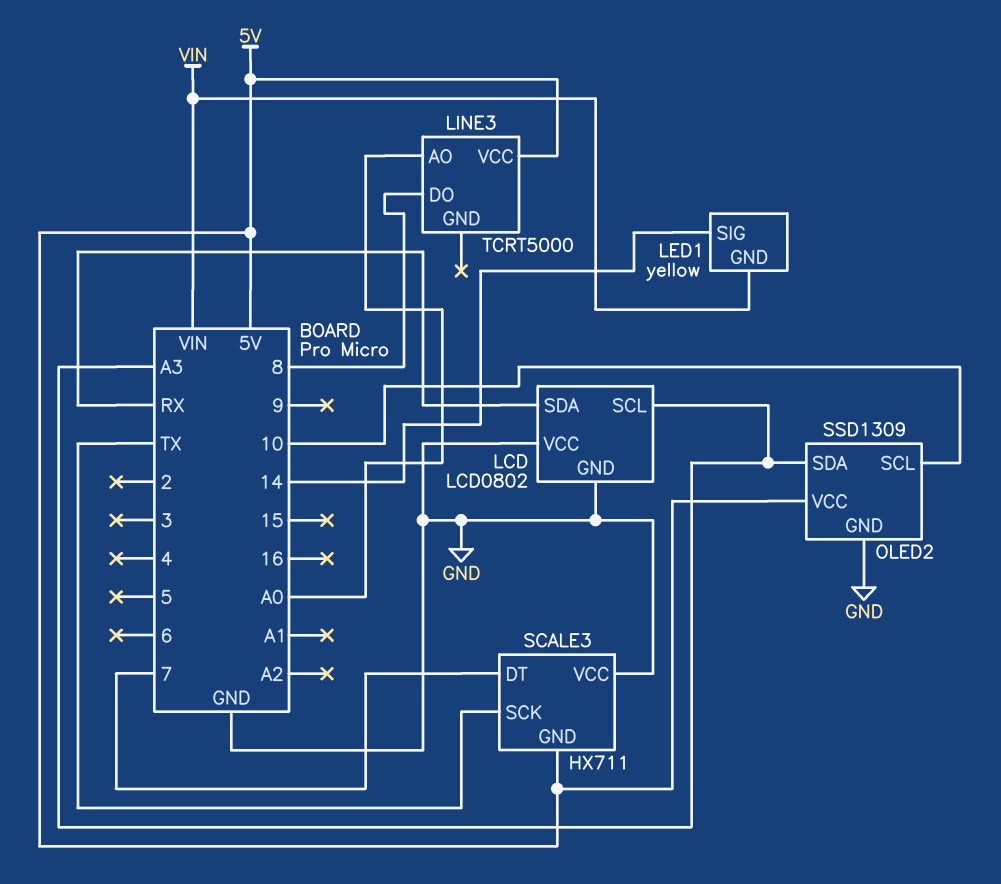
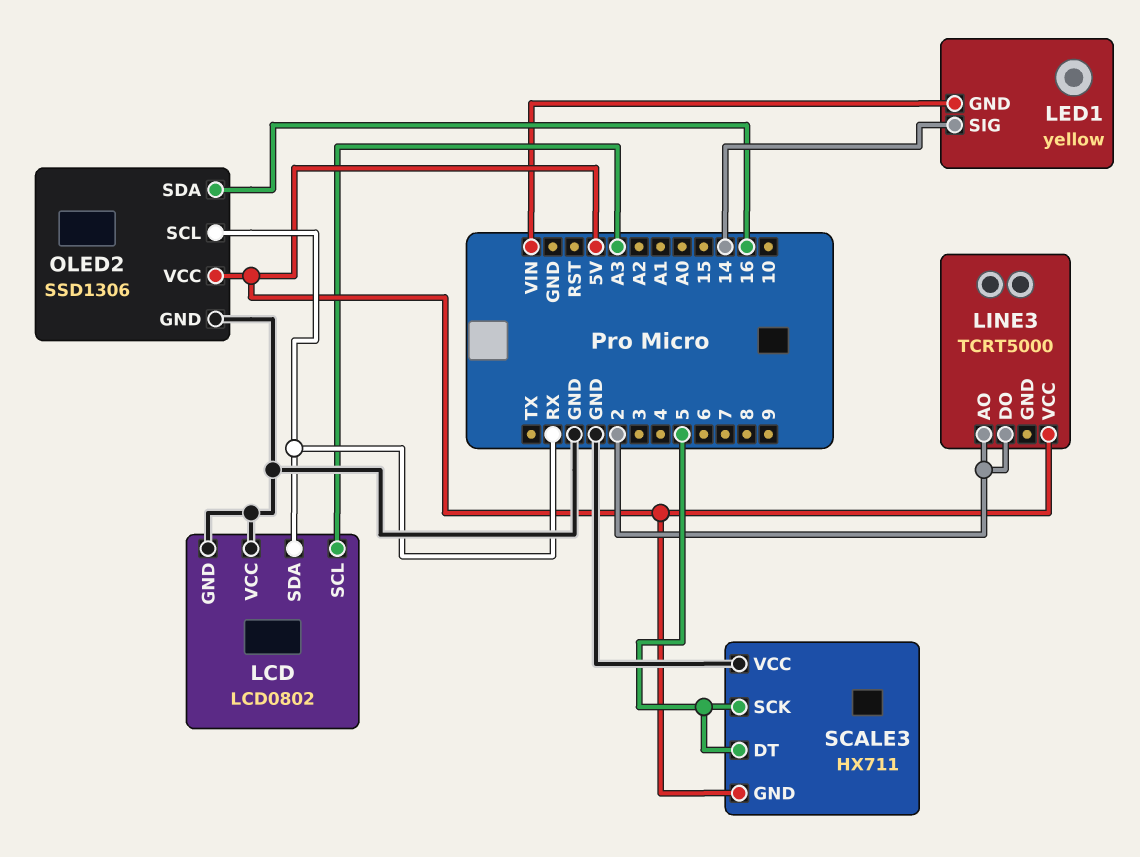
LINE3 pin AO: A0 -> 2
LINE3 pin DO: 8 -> 2
OLED2: SSD1309 -> SSD1306
OLED2 pin SCL: 10 -> RX
OLED2 pin SDA: A3 -> 16
SCALE3 pin DT: 7 -> 5
SCALE3 pin SCK: TX -> 5

